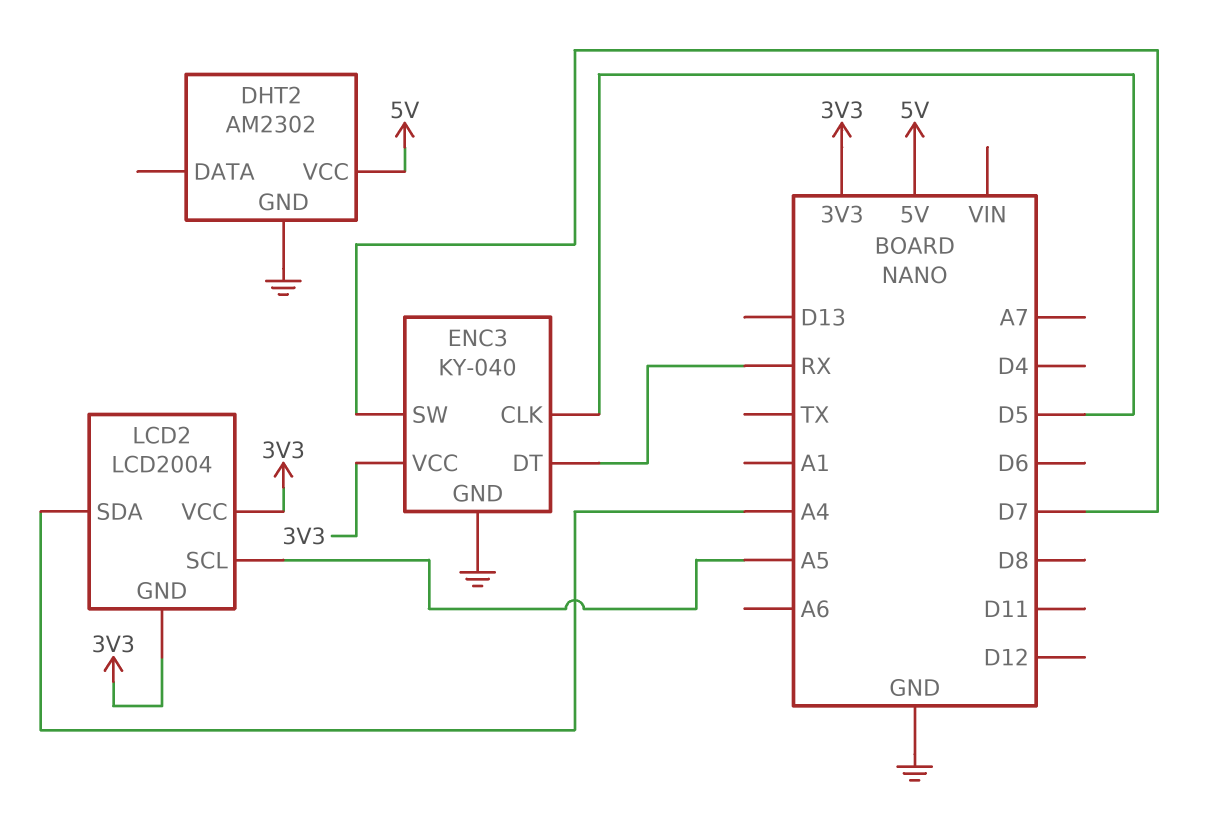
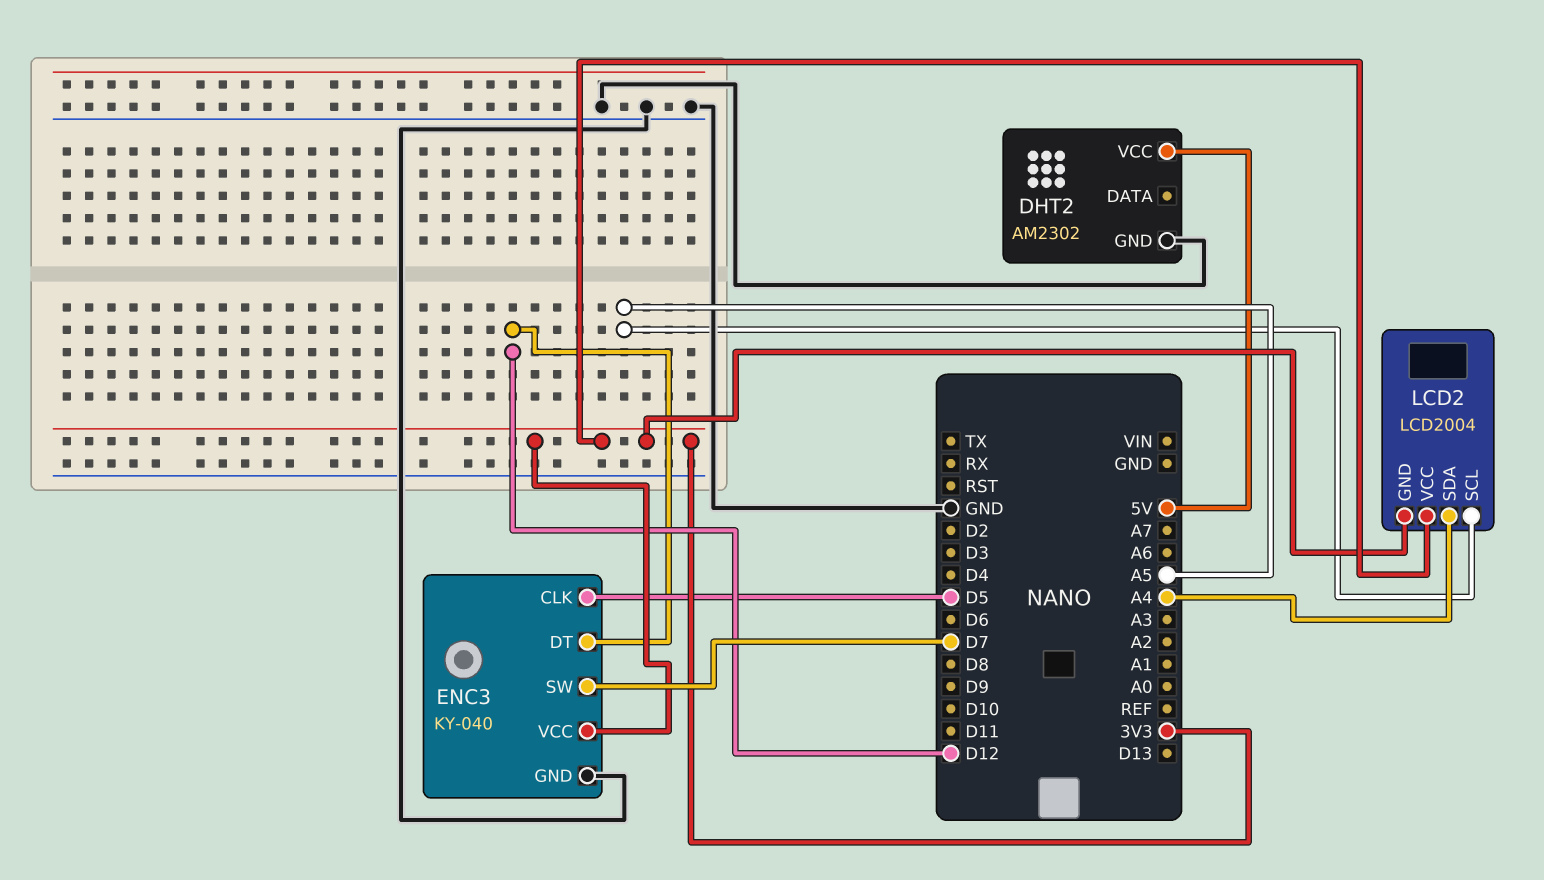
ENC3 pin DT: RX -> D12

